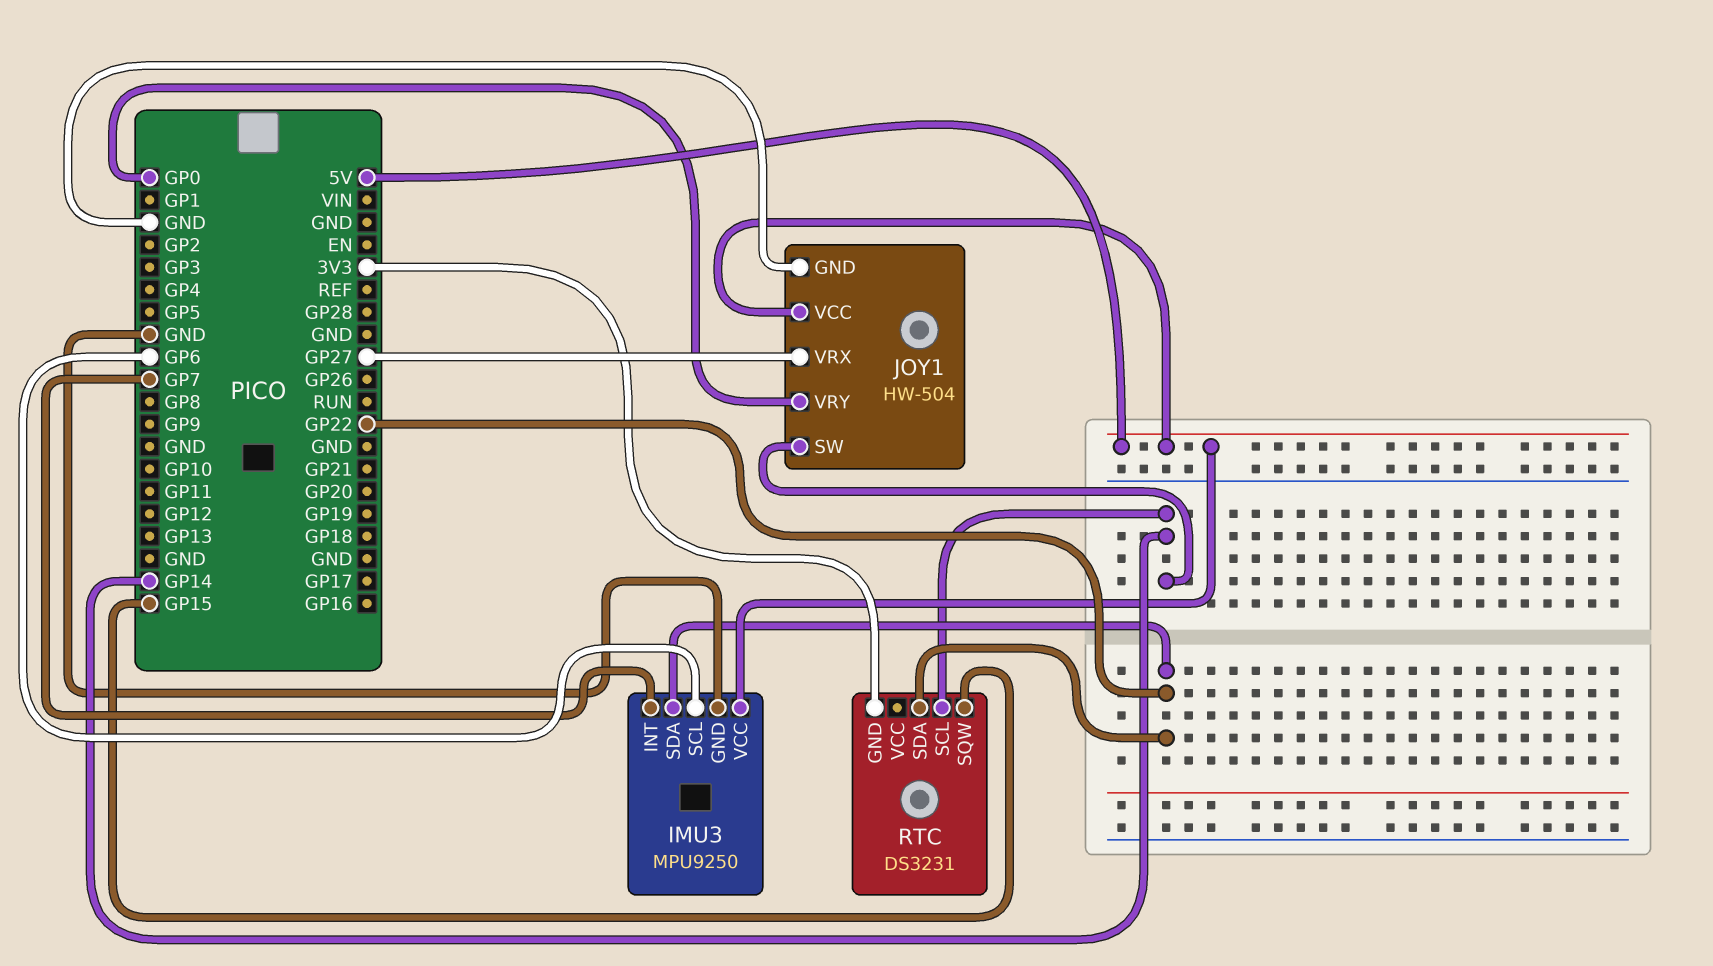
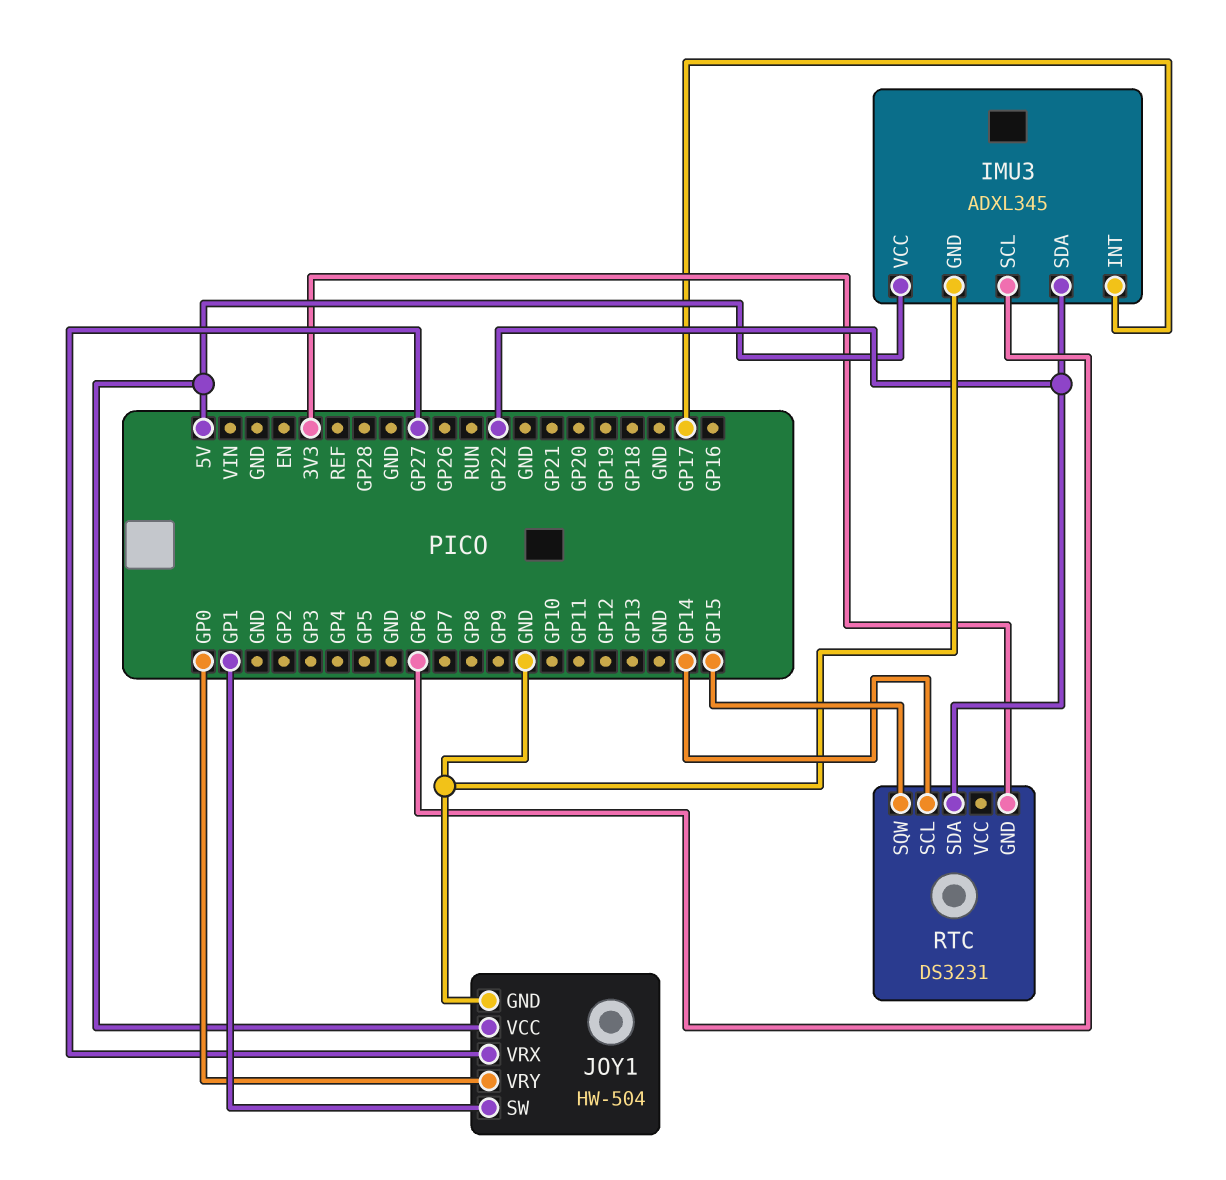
IMU3: MPU9250 -> ADXL345
IMU3 pin INT: GP7 -> GP17
JOY1 pin SW: GP14 -> GP1

